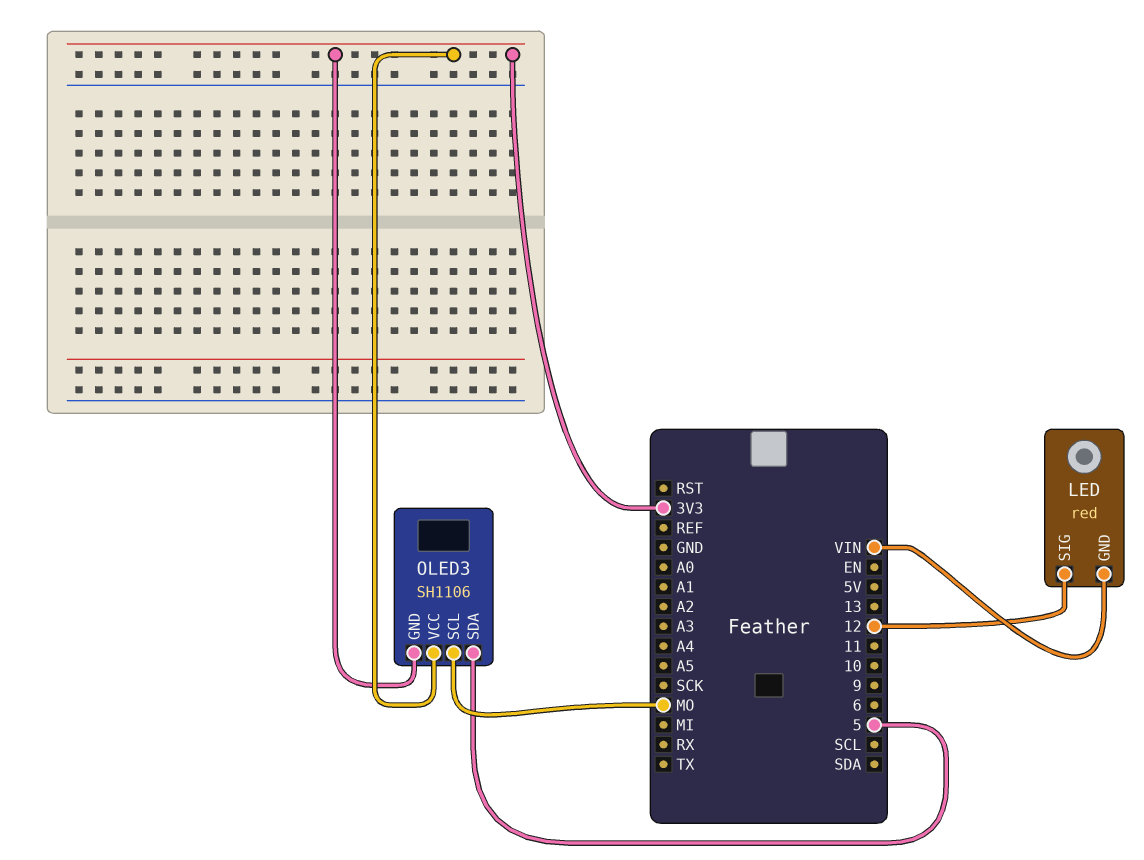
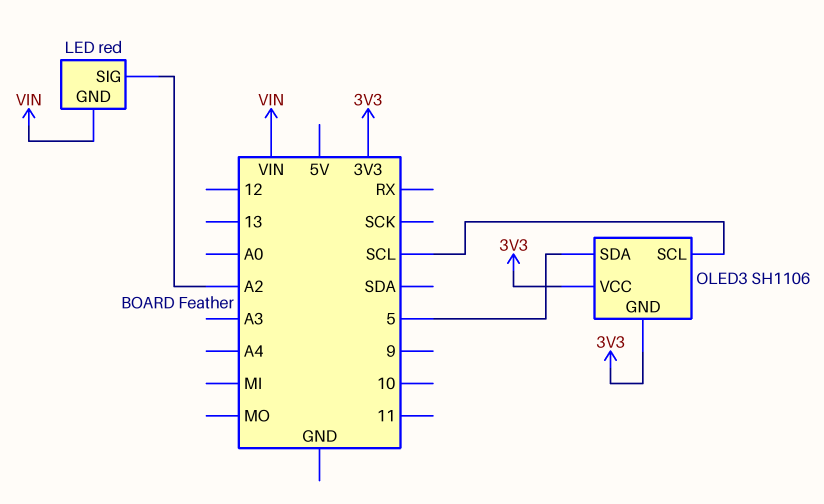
LED pin SIG: 12 -> A2
OLED3 pin SCL: MO -> SCL

